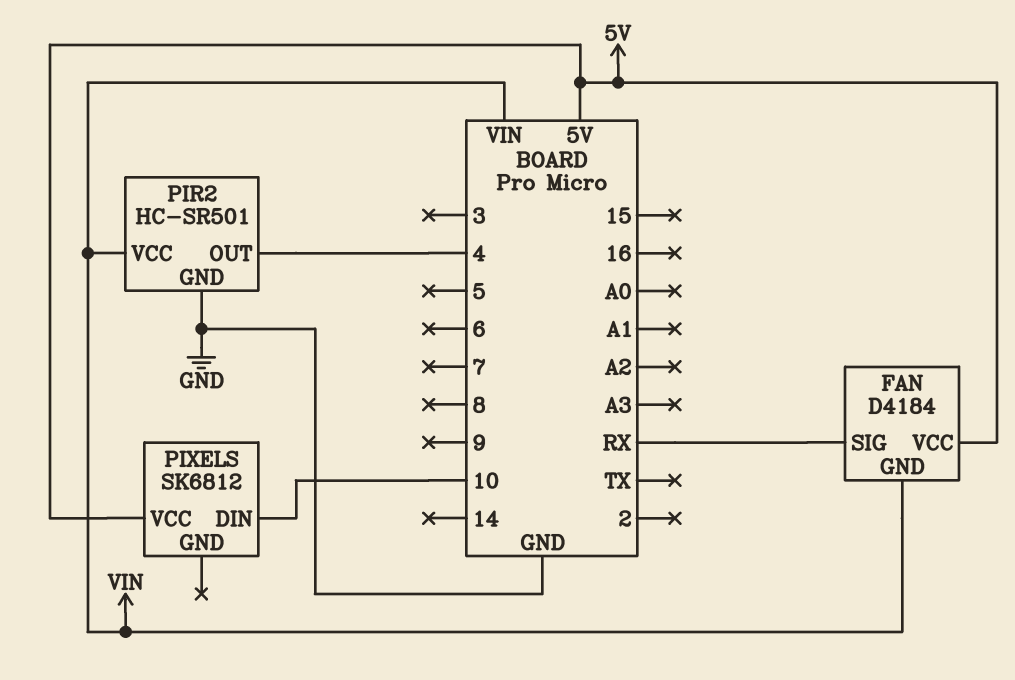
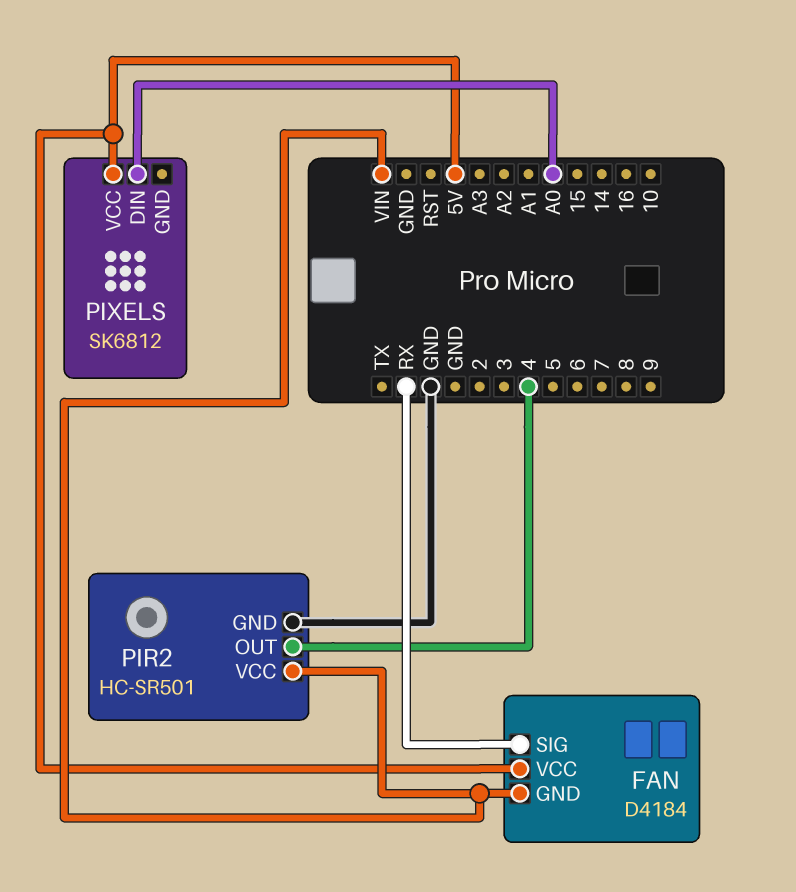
PIXELS pin DIN: 10 -> A0

